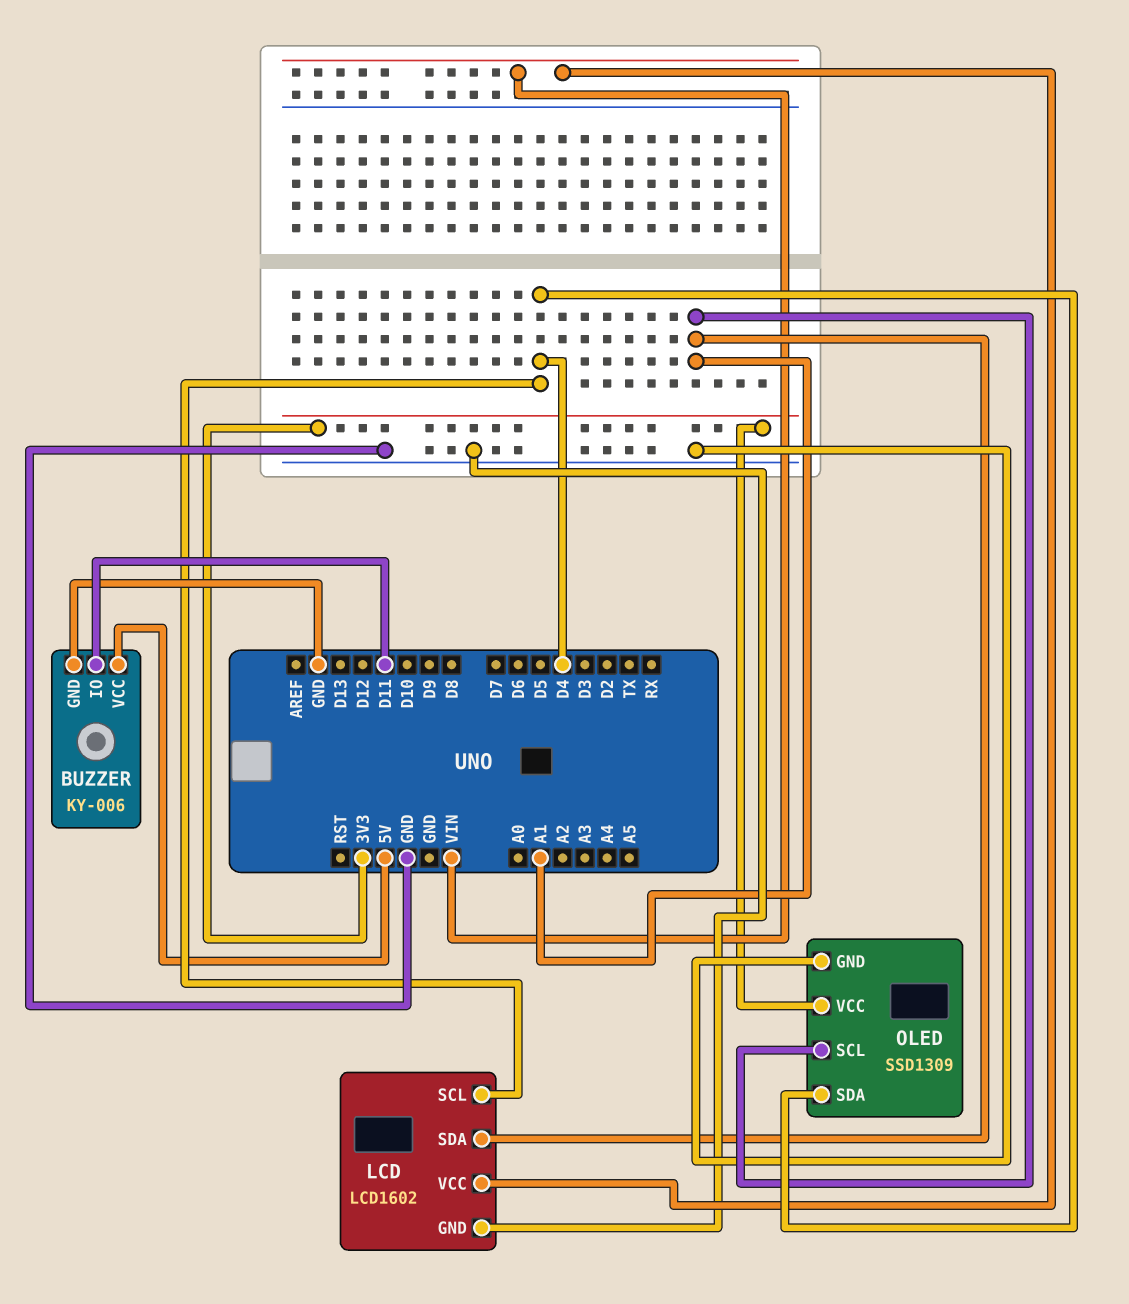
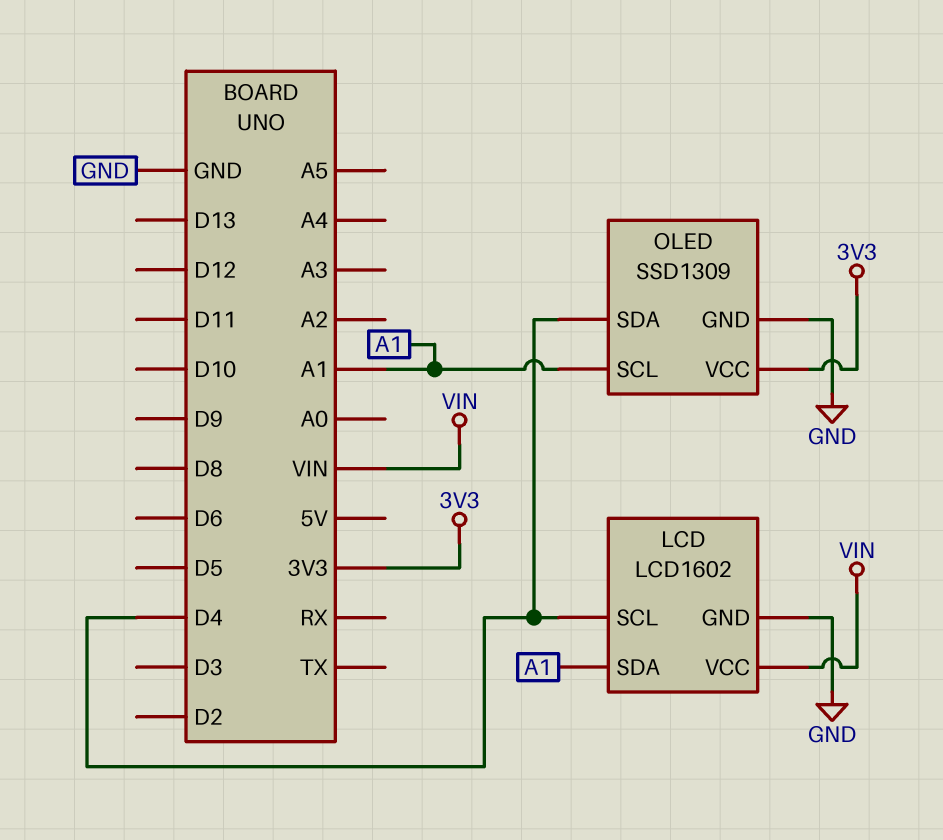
BUZZER: KY-006 -> none
BUZZER pin GND: GND -> none
BUZZER pin IO: D11 -> none
BUZZER pin VCC: 5V -> none

